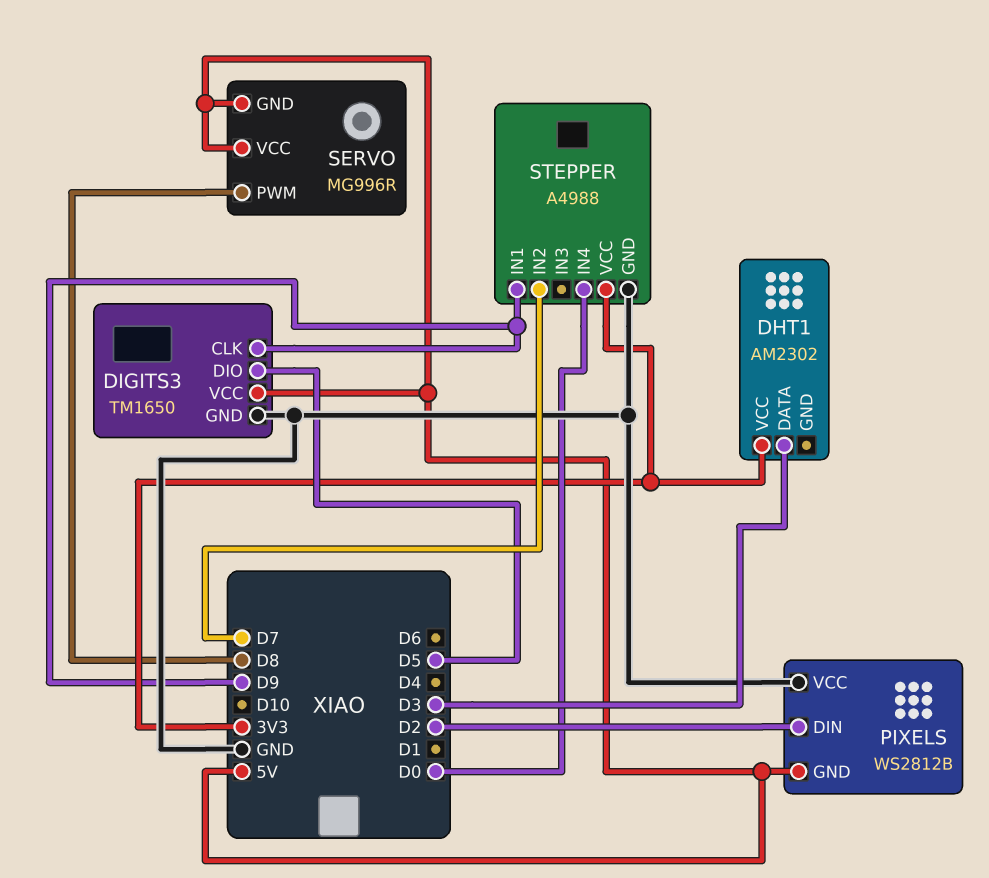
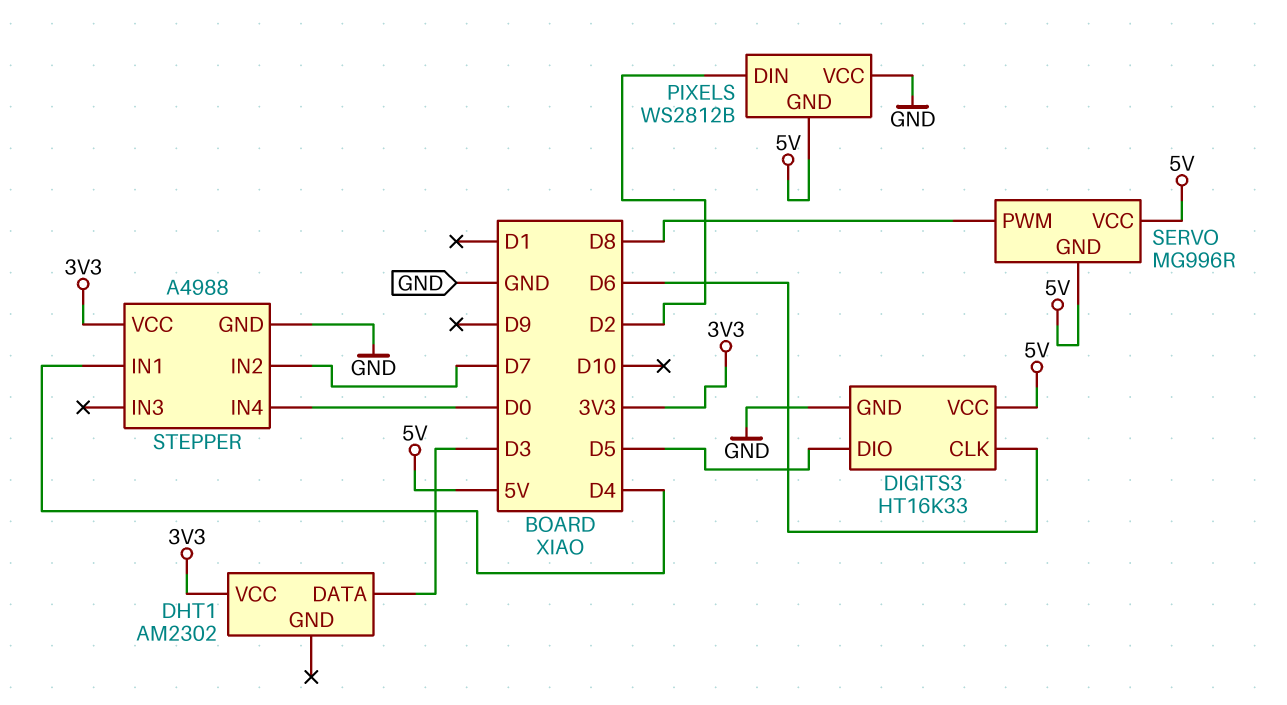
DIGITS3: TM1650 -> HT16K33
DIGITS3 pin CLK: D9 -> D6
STEPPER pin IN1: D9 -> D4

